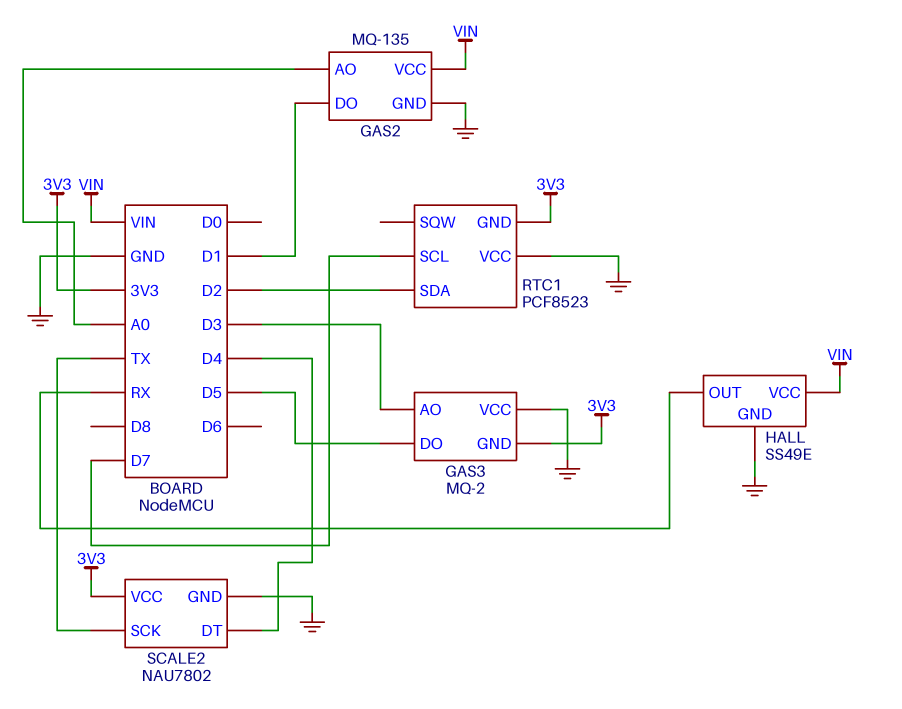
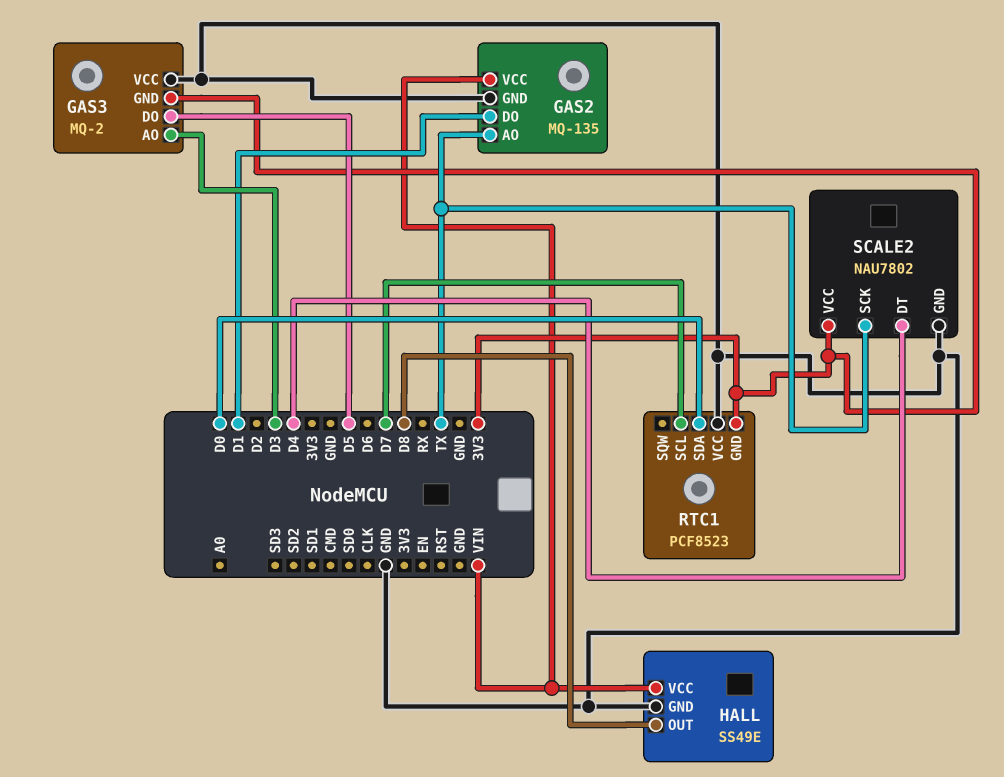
GAS2 pin AO: A0 -> TX
HALL pin OUT: RX -> D8
RTC1 pin SDA: D2 -> D0

